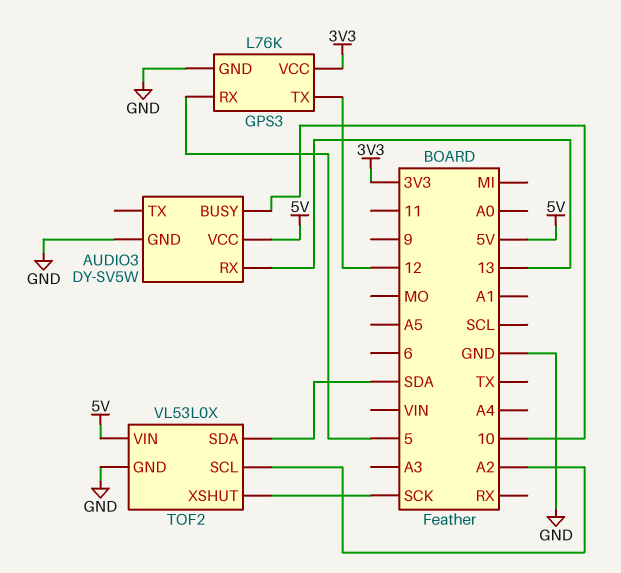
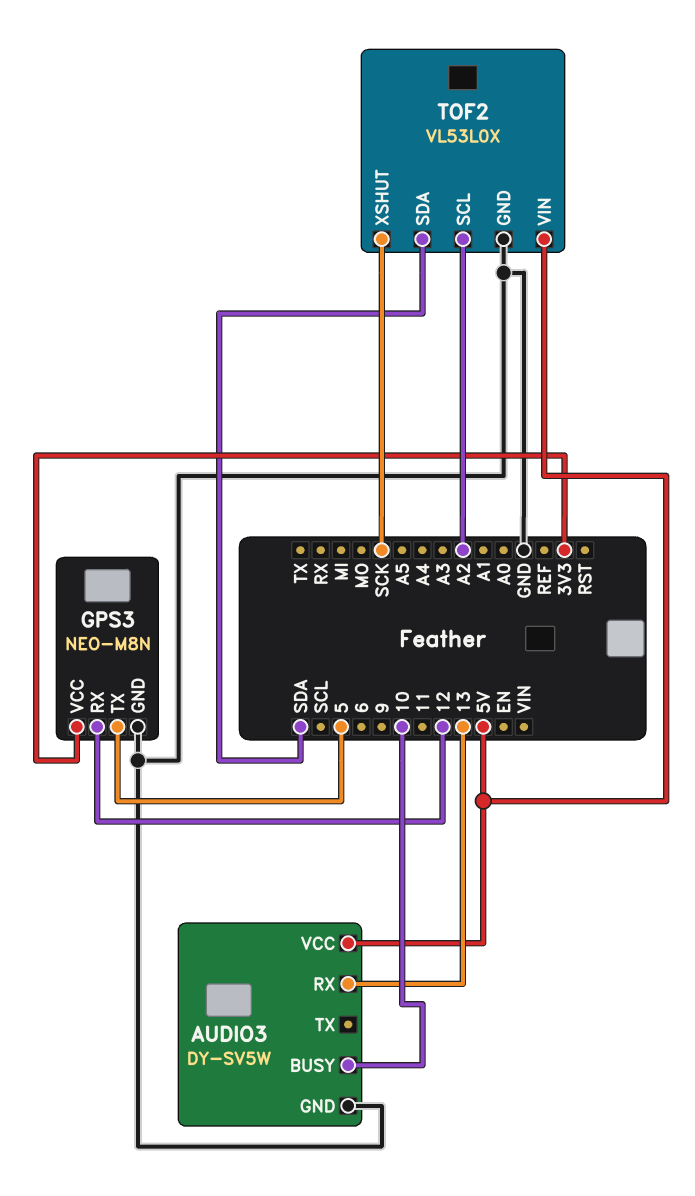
GPS3: L76K -> NEO-M8N
GPS3 pin RX: 5 -> 12
GPS3 pin TX: 12 -> 5

